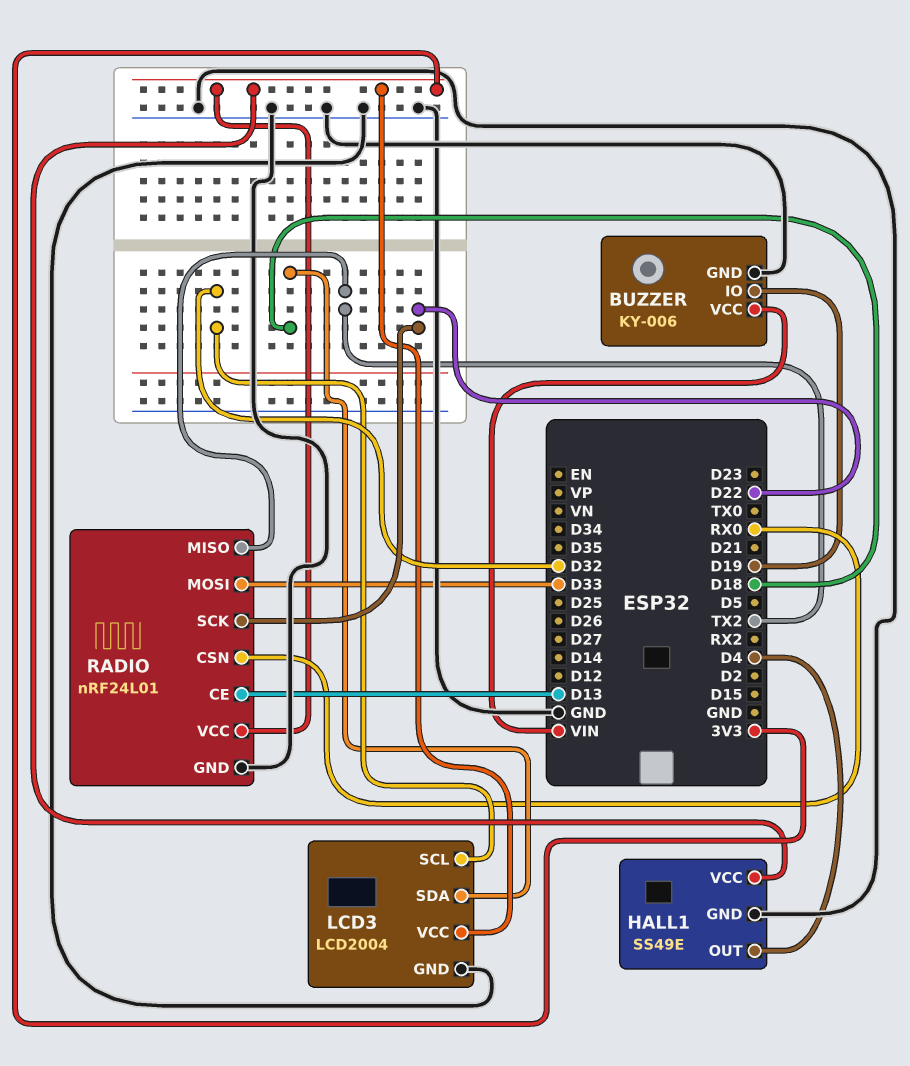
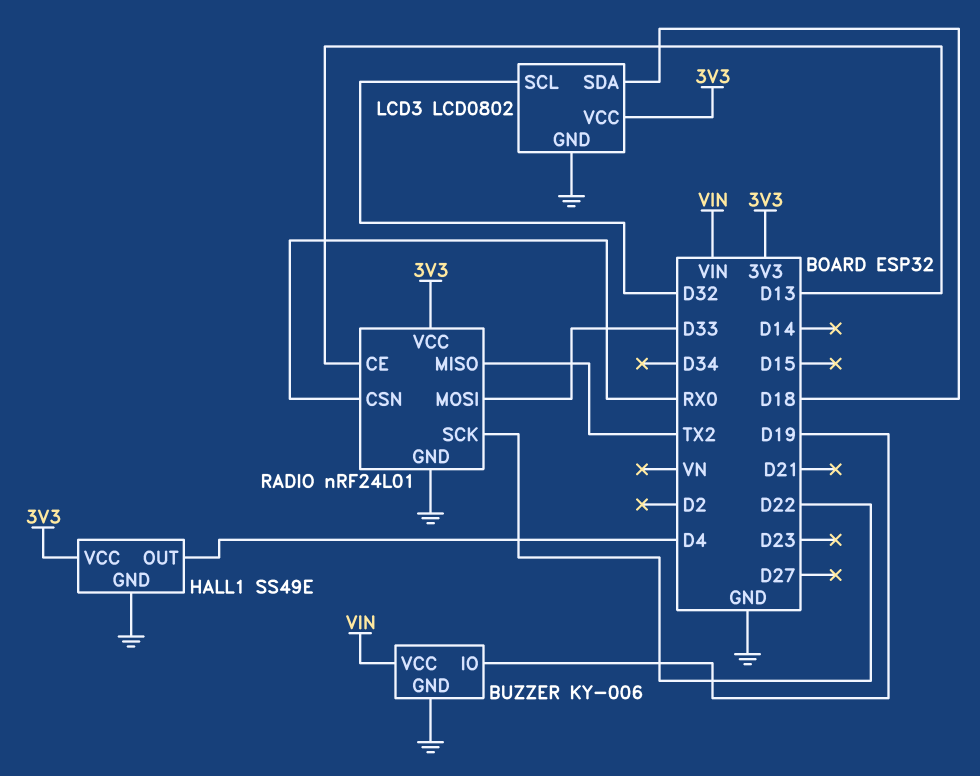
LCD3: LCD2004 -> LCD0802

